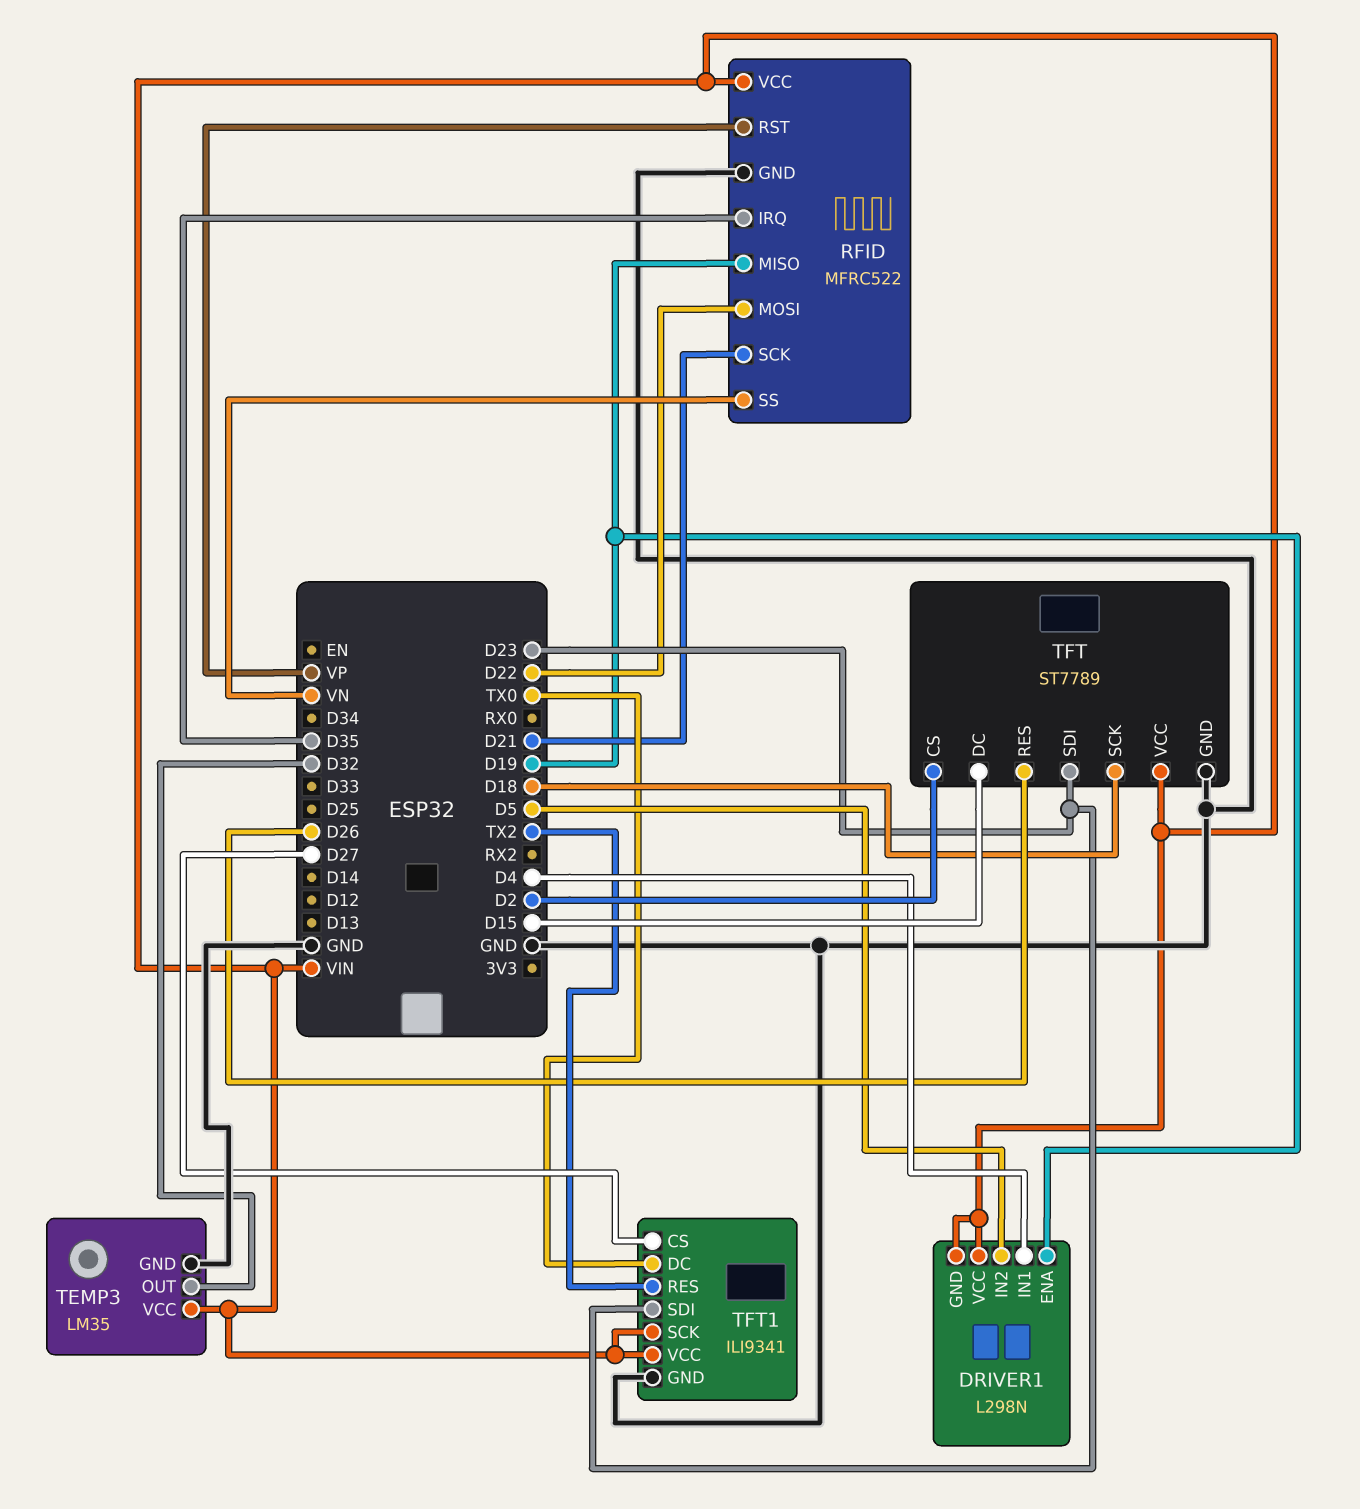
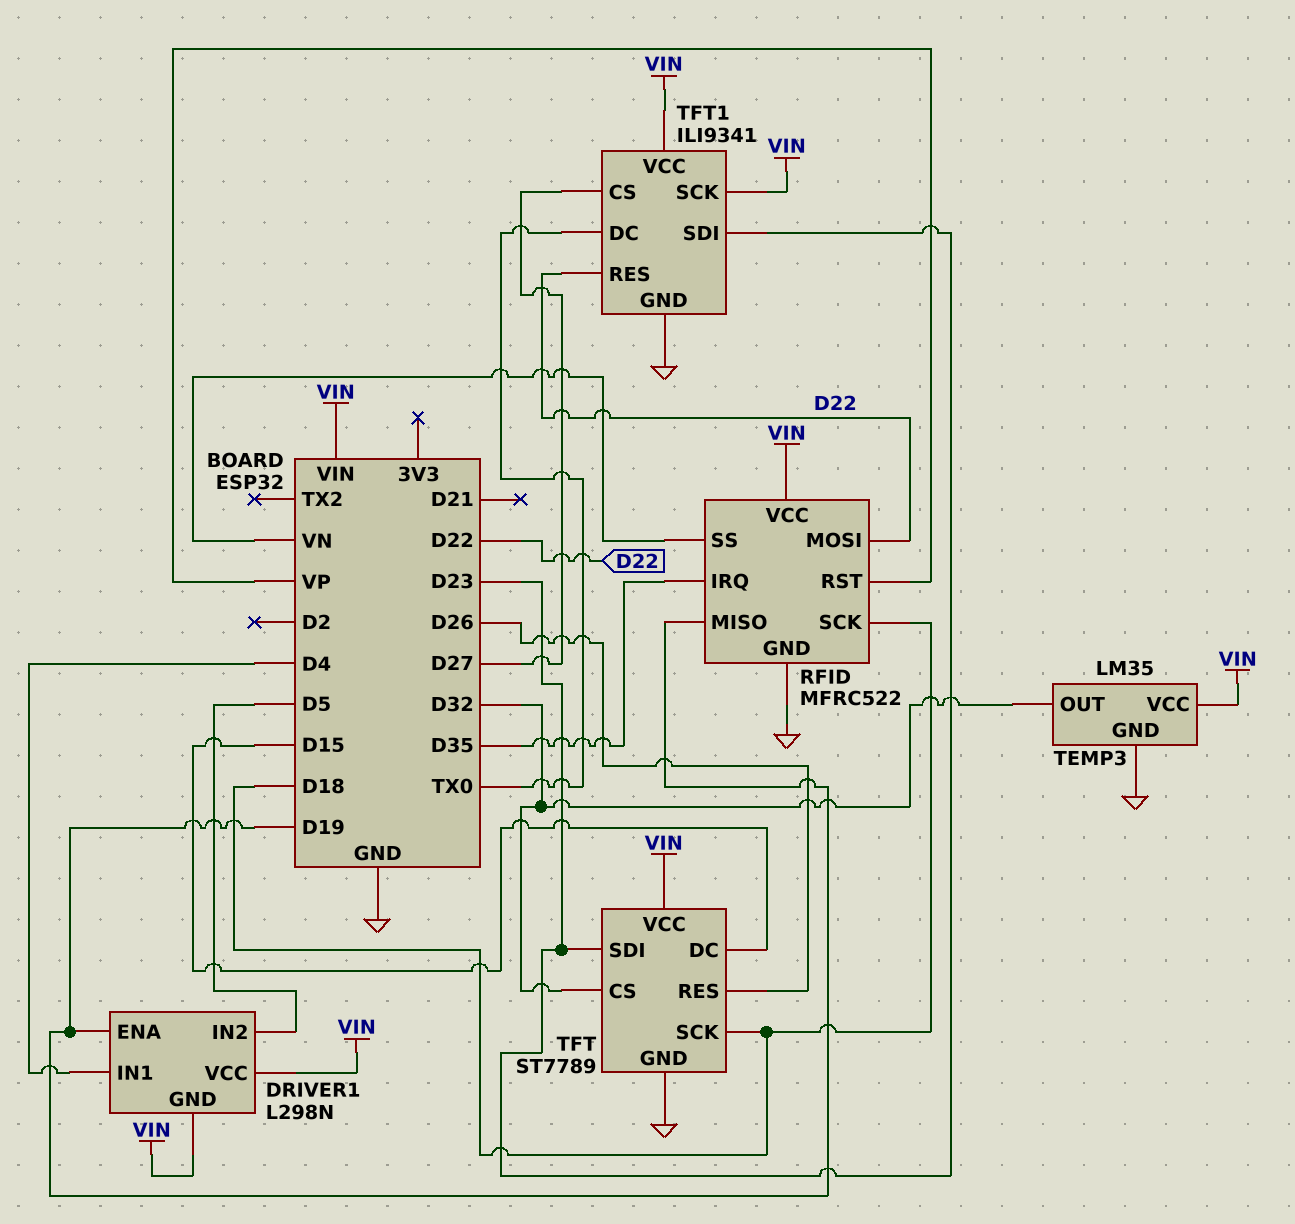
RFID pin SCK: D21 -> D18
TFT pin CS: D2 -> D32
TFT1 pin RES: TX2 -> D22

